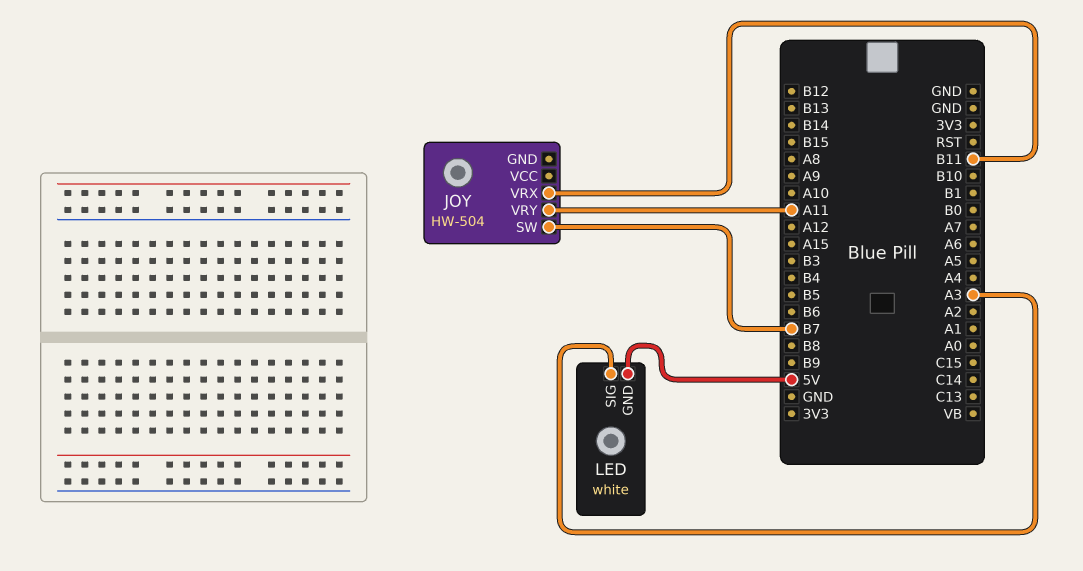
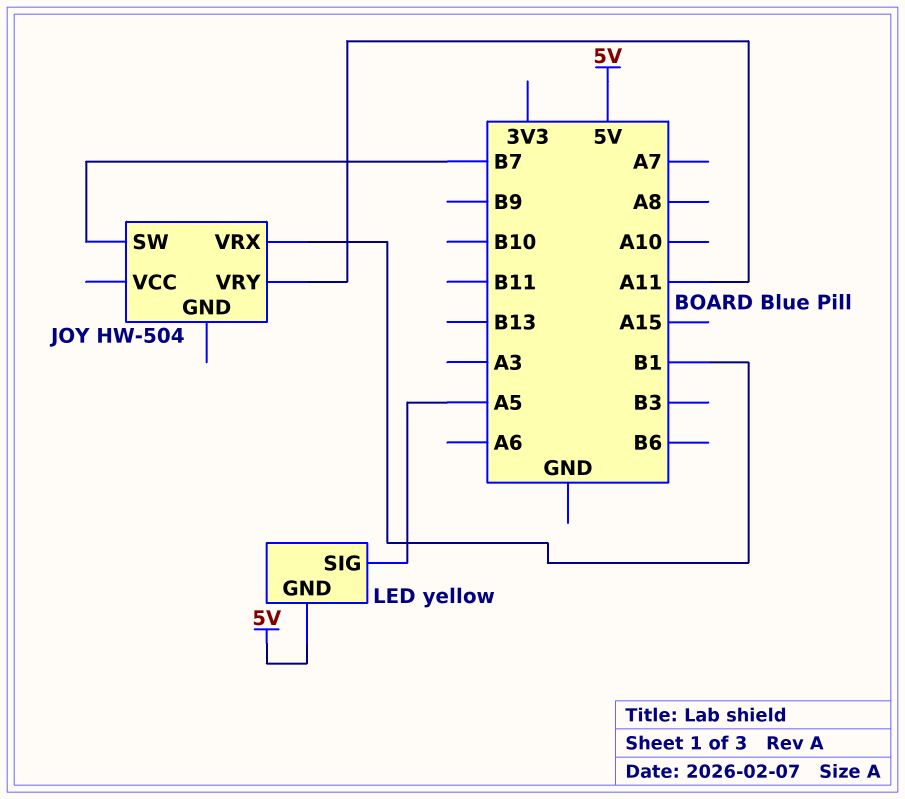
JOY pin VRX: B11 -> B1
LED: white -> yellow
LED pin SIG: A3 -> A5

